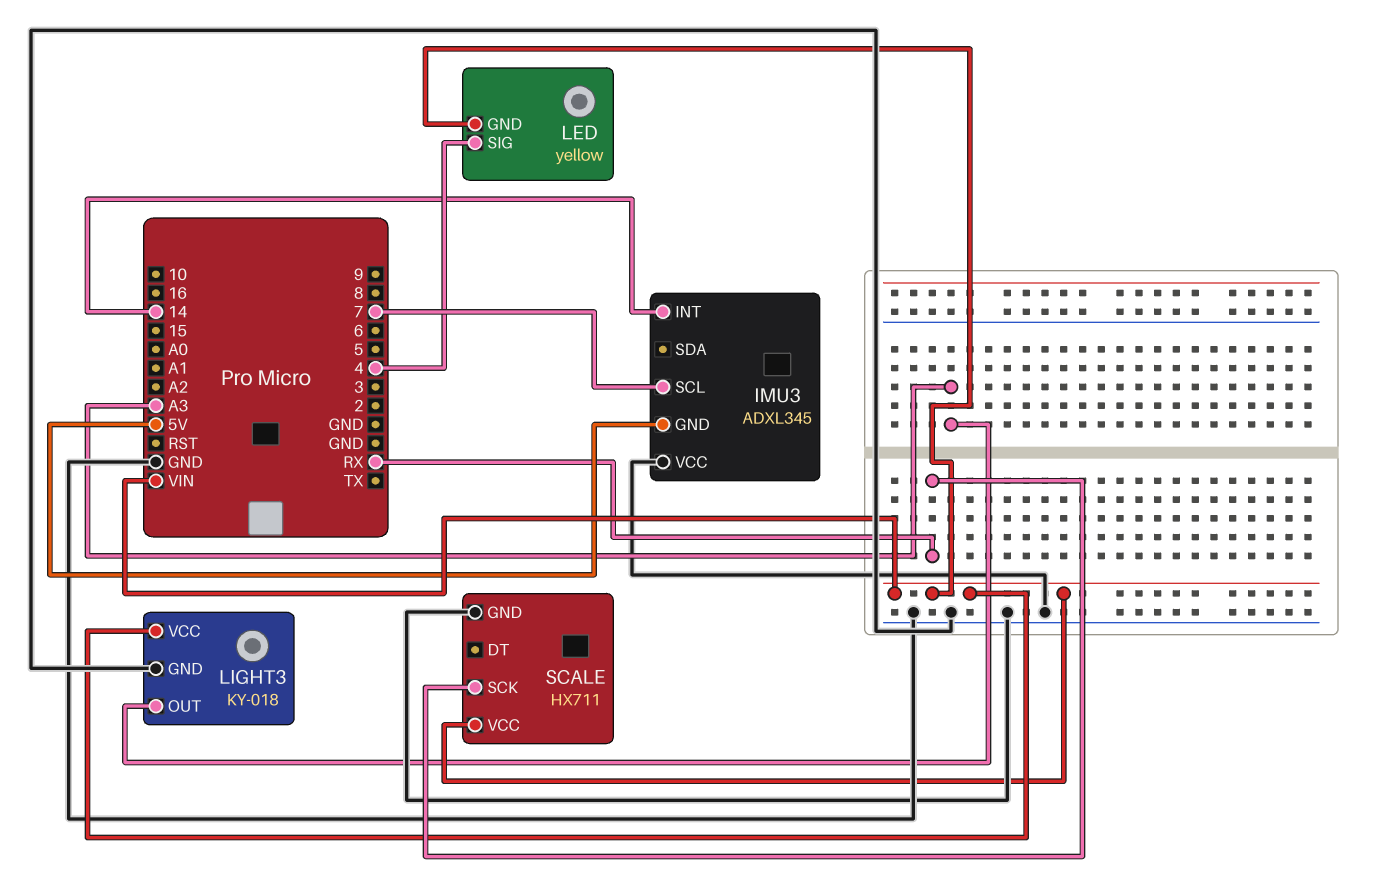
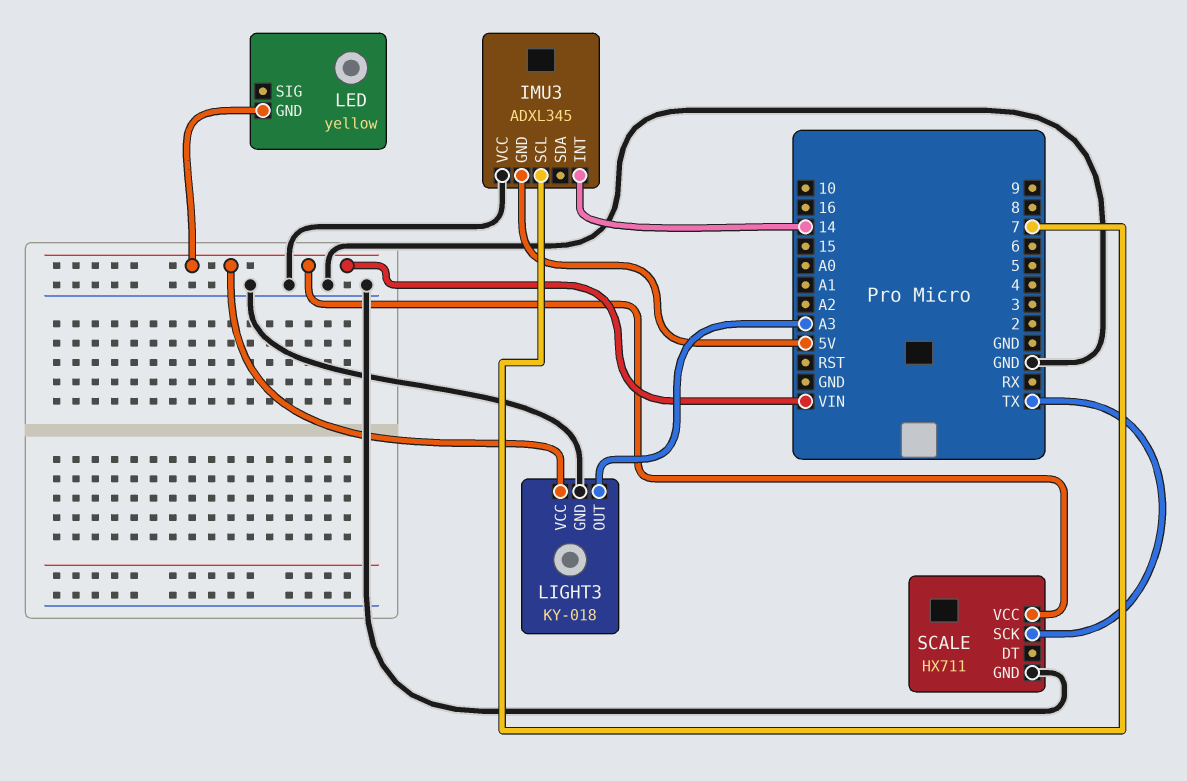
LED pin SIG: 4 -> none
SCALE pin SCK: RX -> TX

